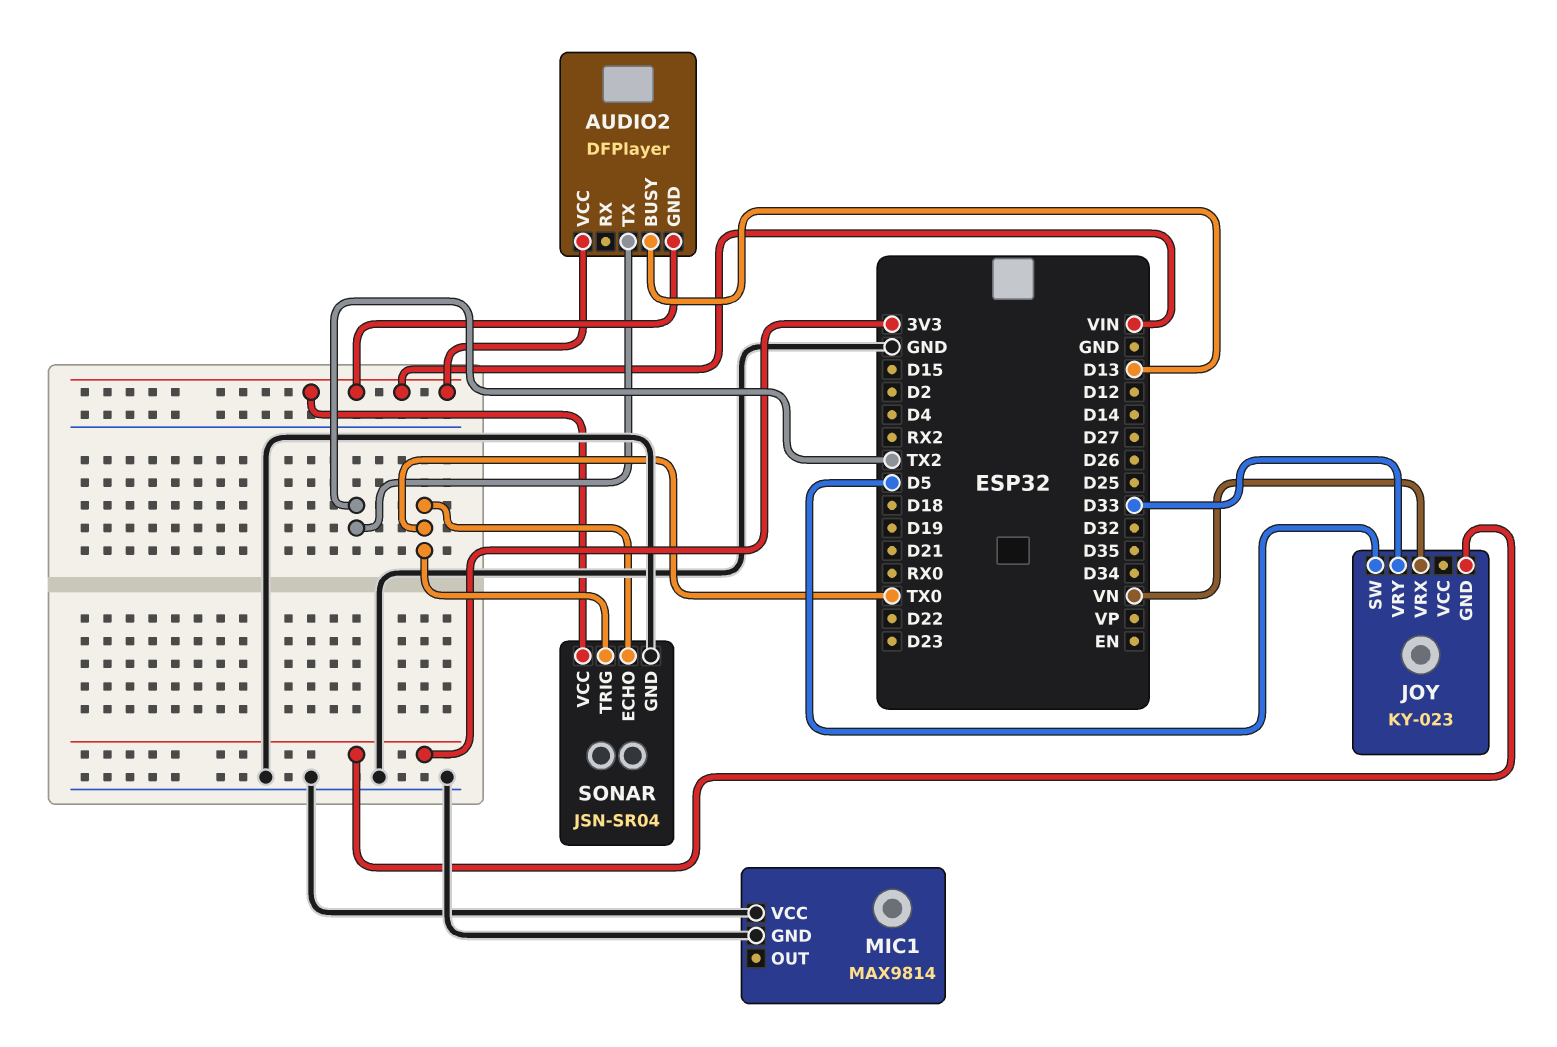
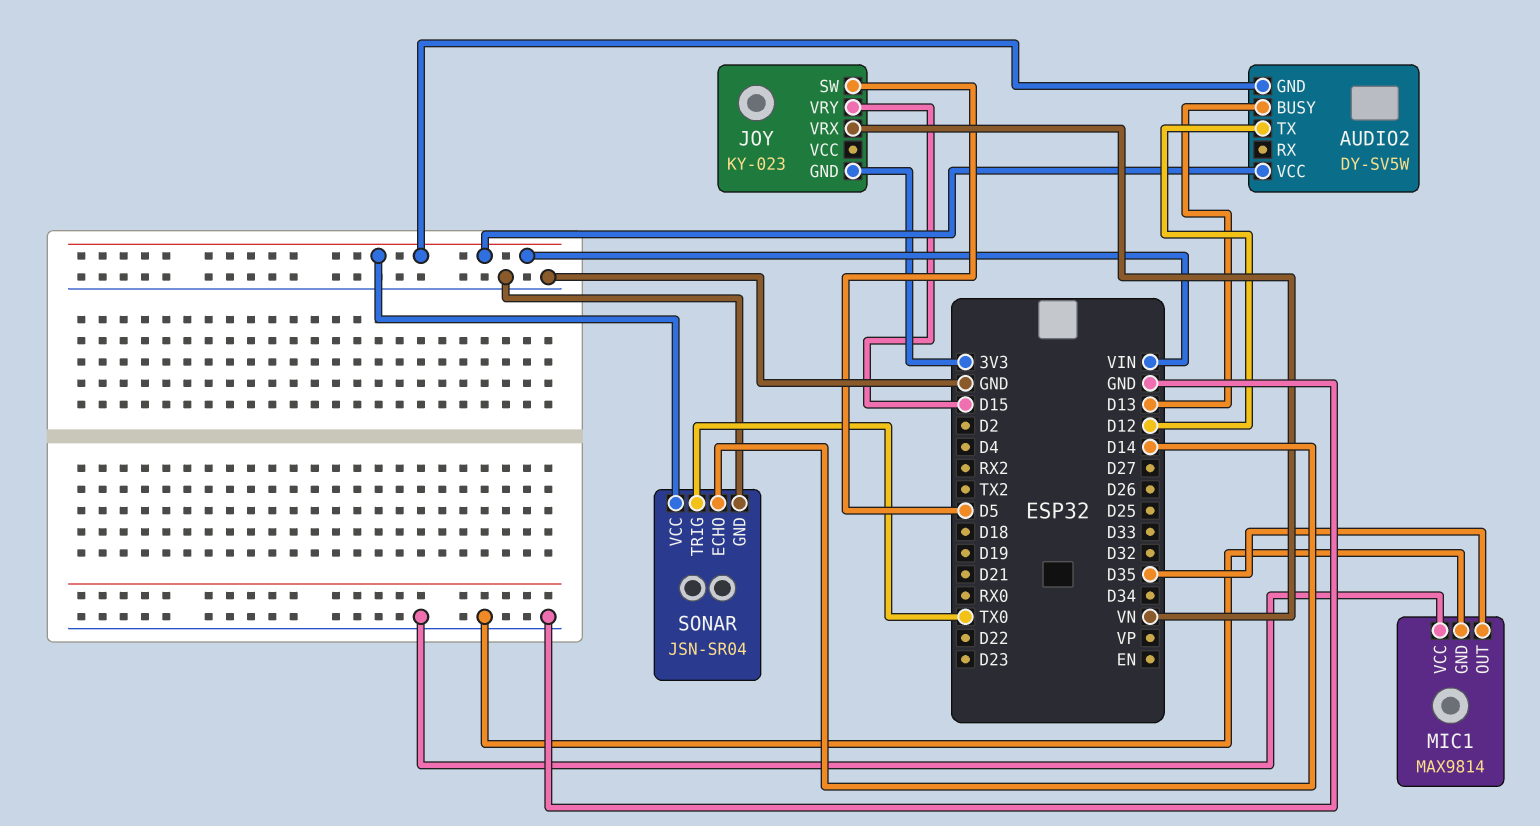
AUDIO2: DFPlayer -> DY-SV5W
AUDIO2 pin TX: TX2 -> D12
JOY pin VRY: D33 -> D15
MIC1 pin OUT: none -> D35
SONAR pin ECHO: TX0 -> D14

